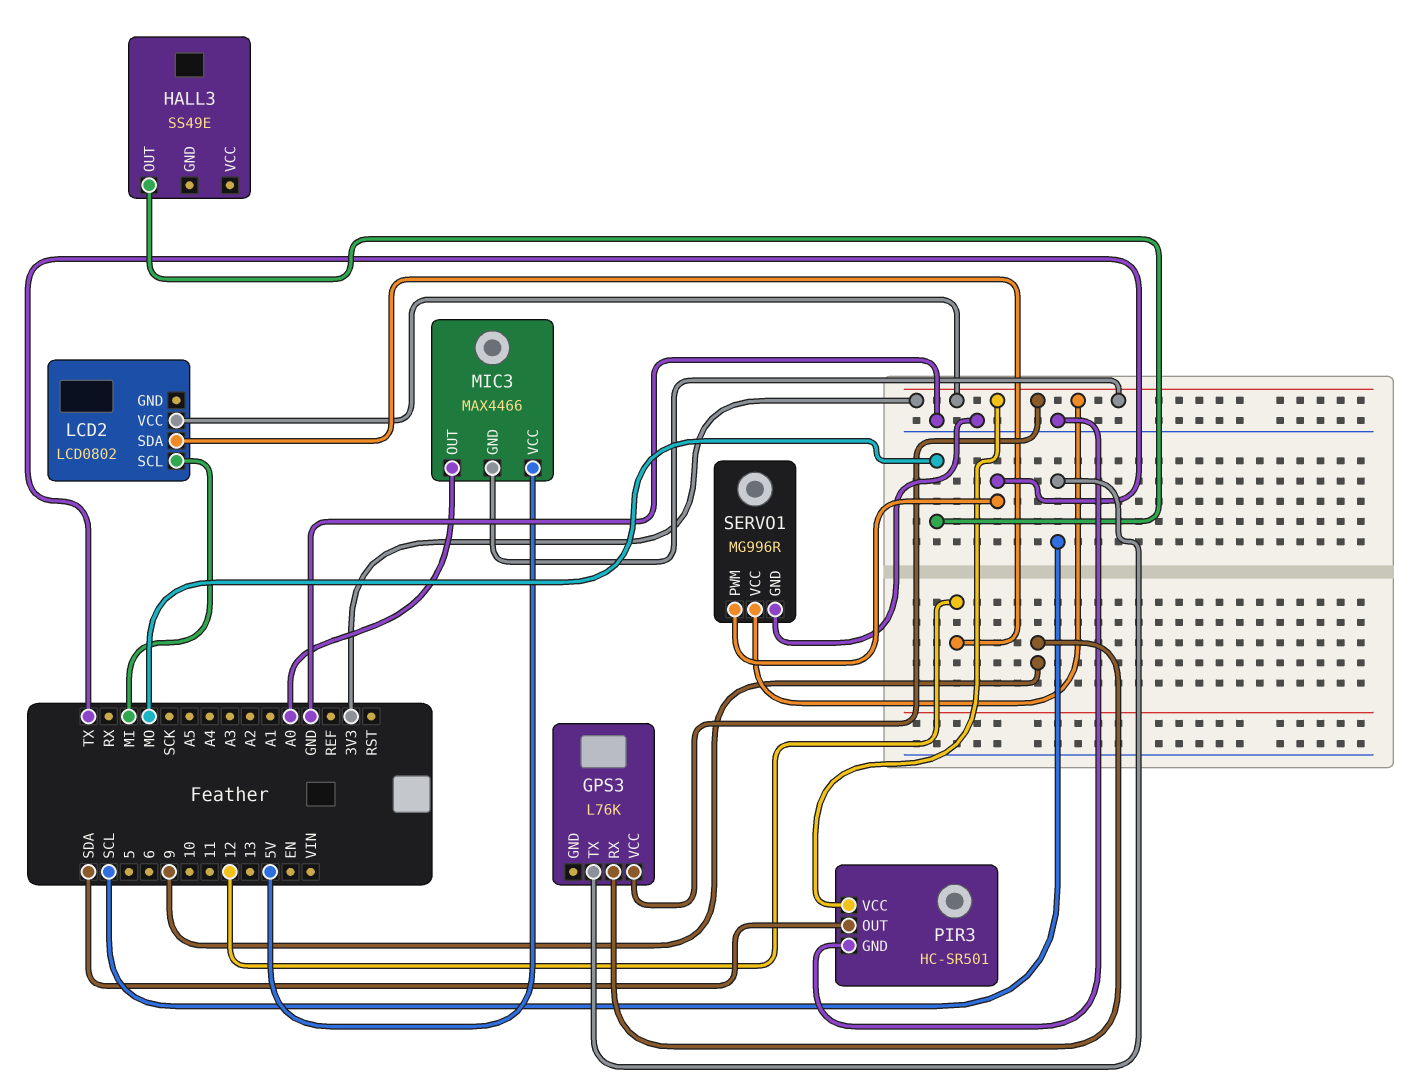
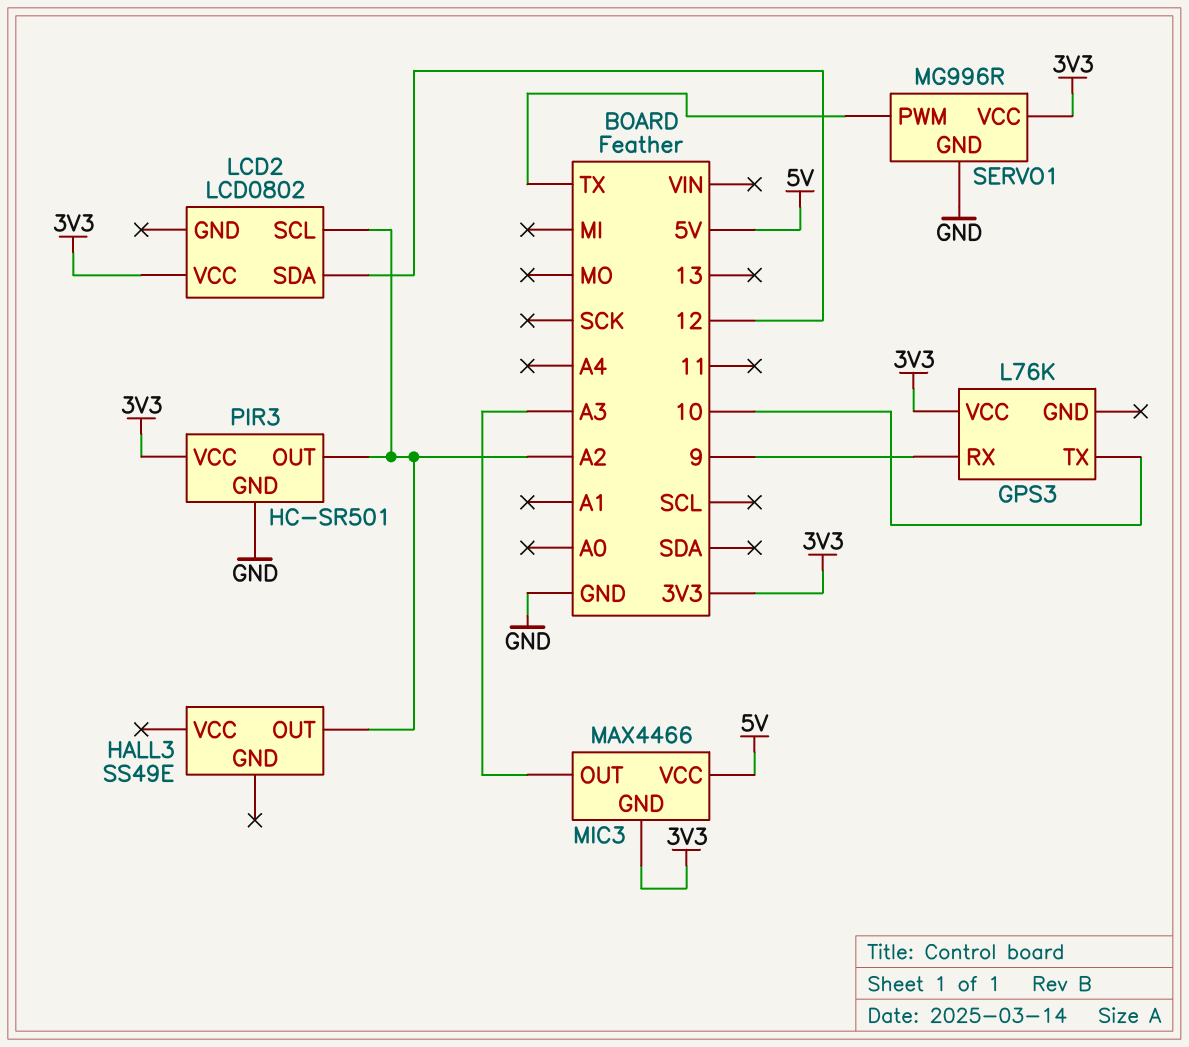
GPS3 pin TX: SCL -> 10
HALL3 pin OUT: MO -> A2
LCD2 pin SCL: MI -> A2
MIC3 pin OUT: A0 -> A3
PIR3 pin OUT: SDA -> A2

